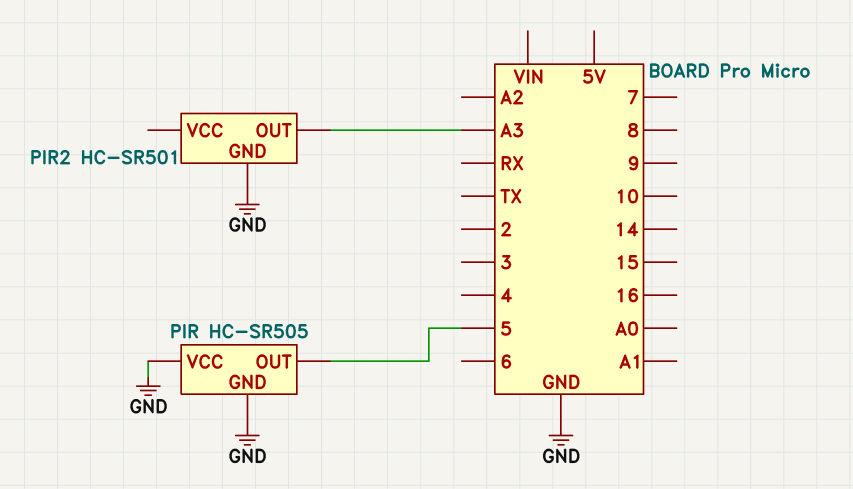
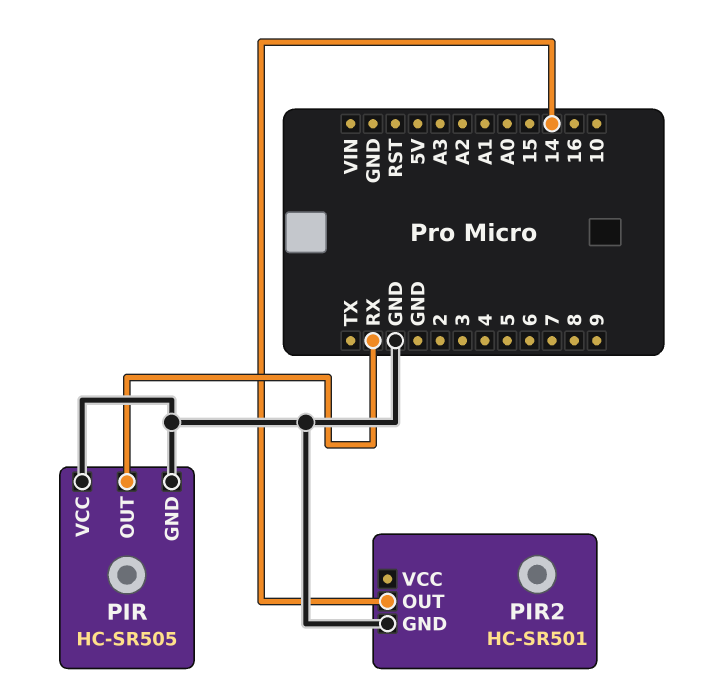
PIR pin OUT: 5 -> RX
PIR2 pin OUT: A3 -> 14

